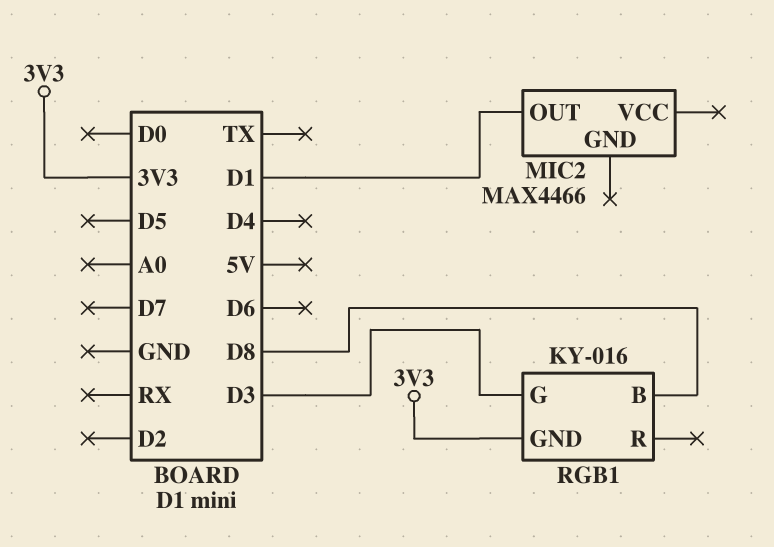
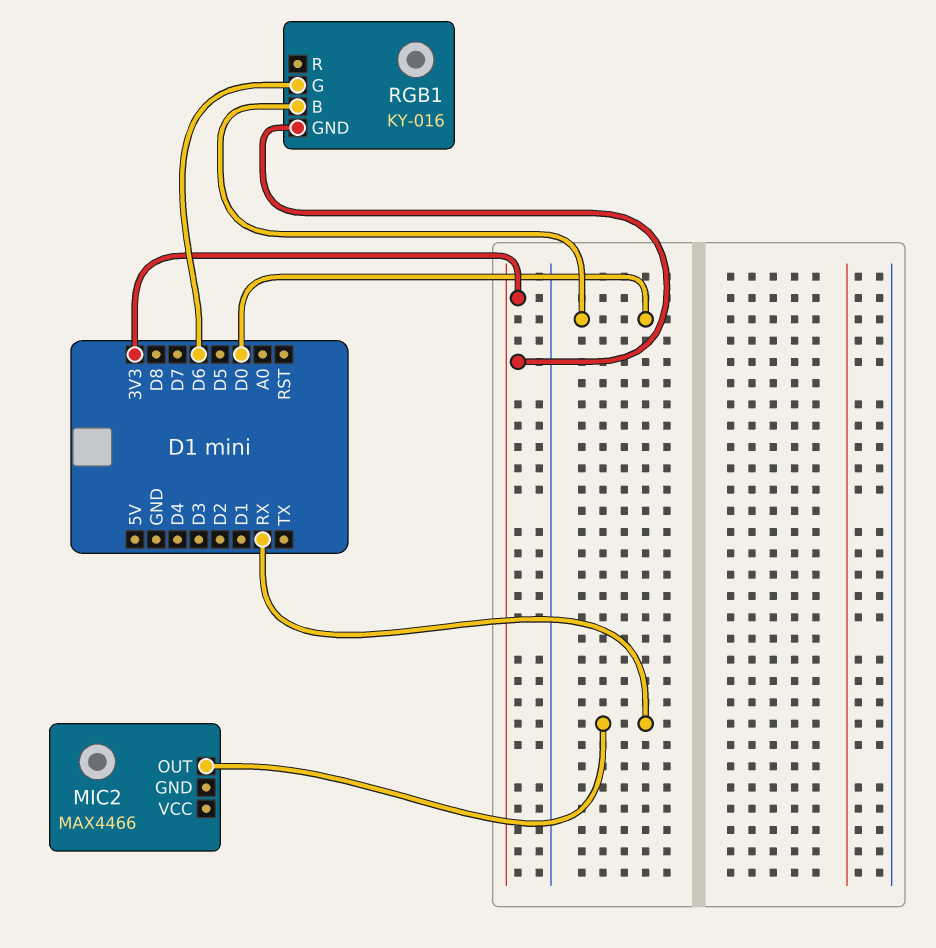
MIC2 pin OUT: D1 -> RX
RGB1 pin B: D8 -> D0
RGB1 pin G: D3 -> D6

